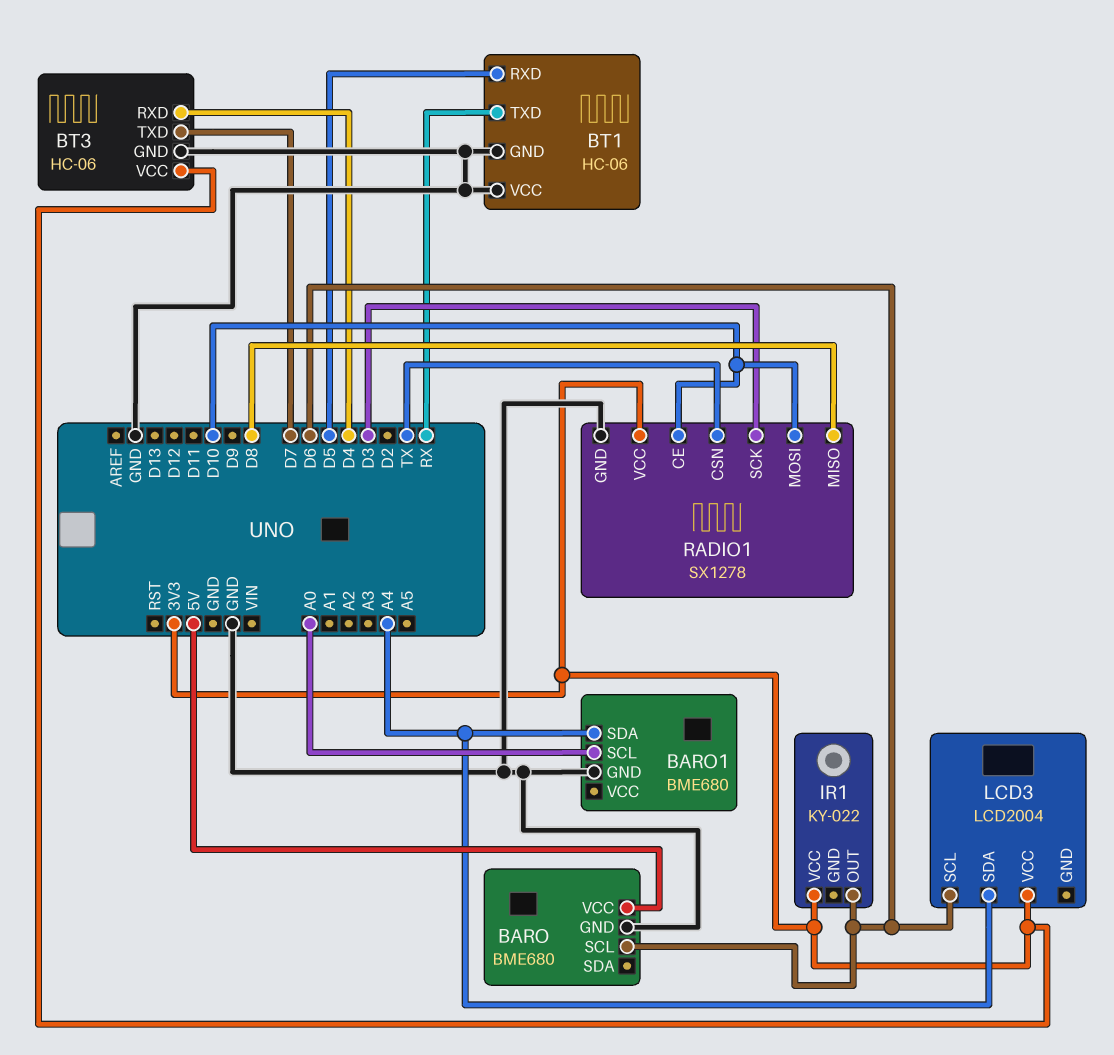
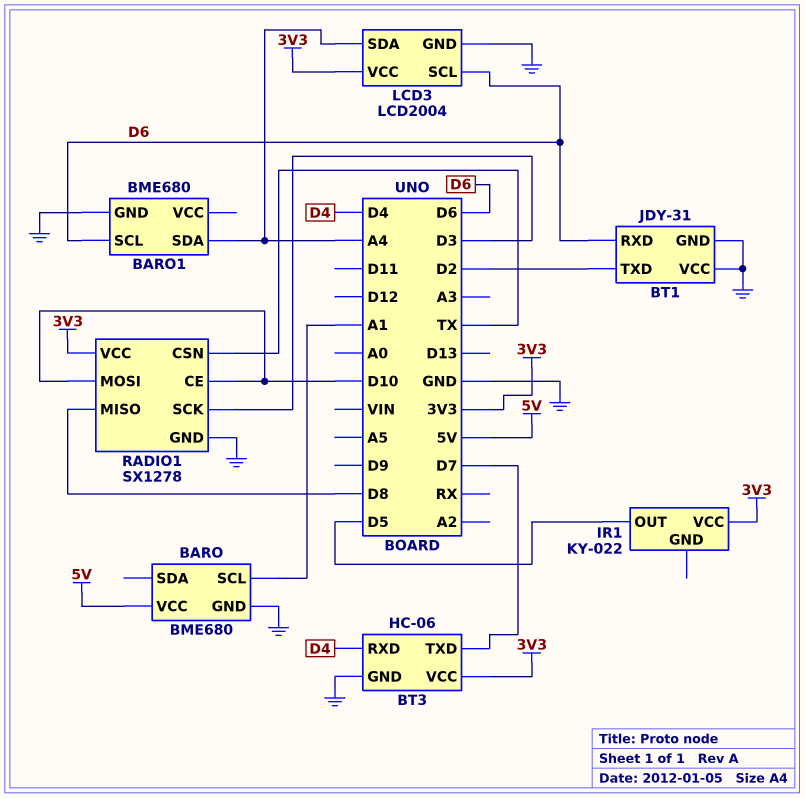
BARO pin SCL: D6 -> A1
BARO1 pin SCL: A0 -> D6
BT1: HC-06 -> JDY-31
BT1 pin RXD: D5 -> D6
BT1 pin TXD: RX -> D2
IR1 pin OUT: D6 -> D5
LCD3 pin GND: none -> GND

